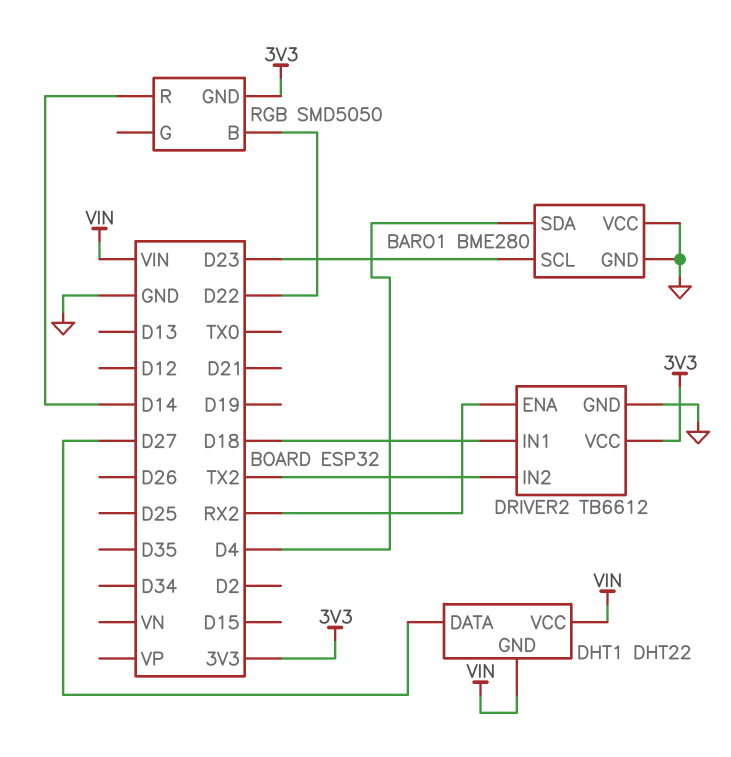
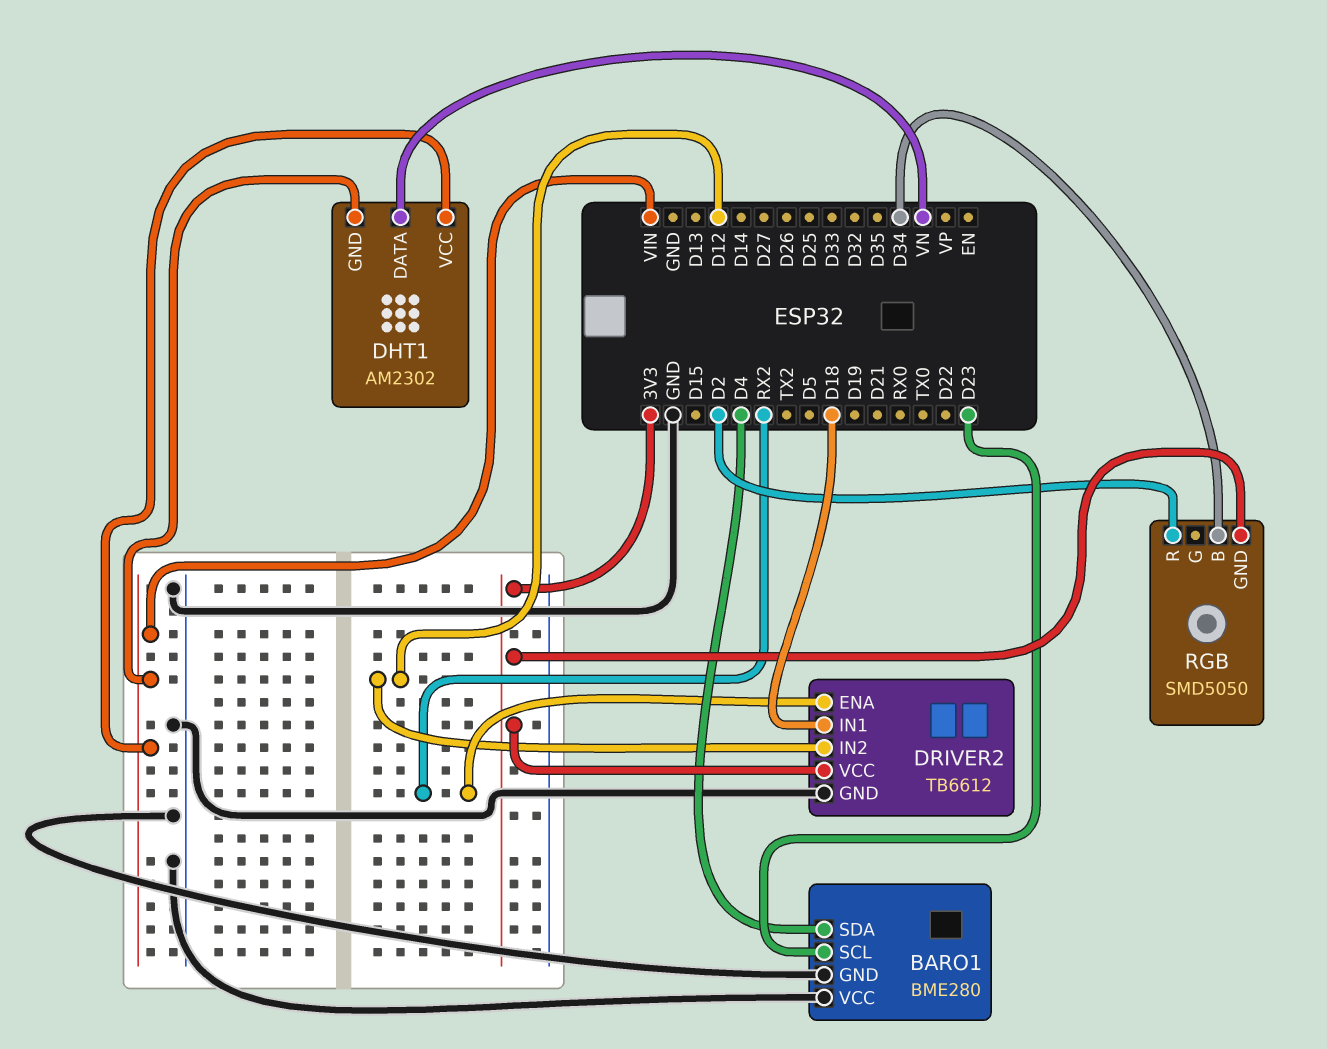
DHT1: DHT22 -> AM2302
DHT1 pin DATA: D27 -> VN
DRIVER2 pin IN2: TX2 -> D12
RGB pin B: D22 -> D34
RGB pin R: D14 -> D2

